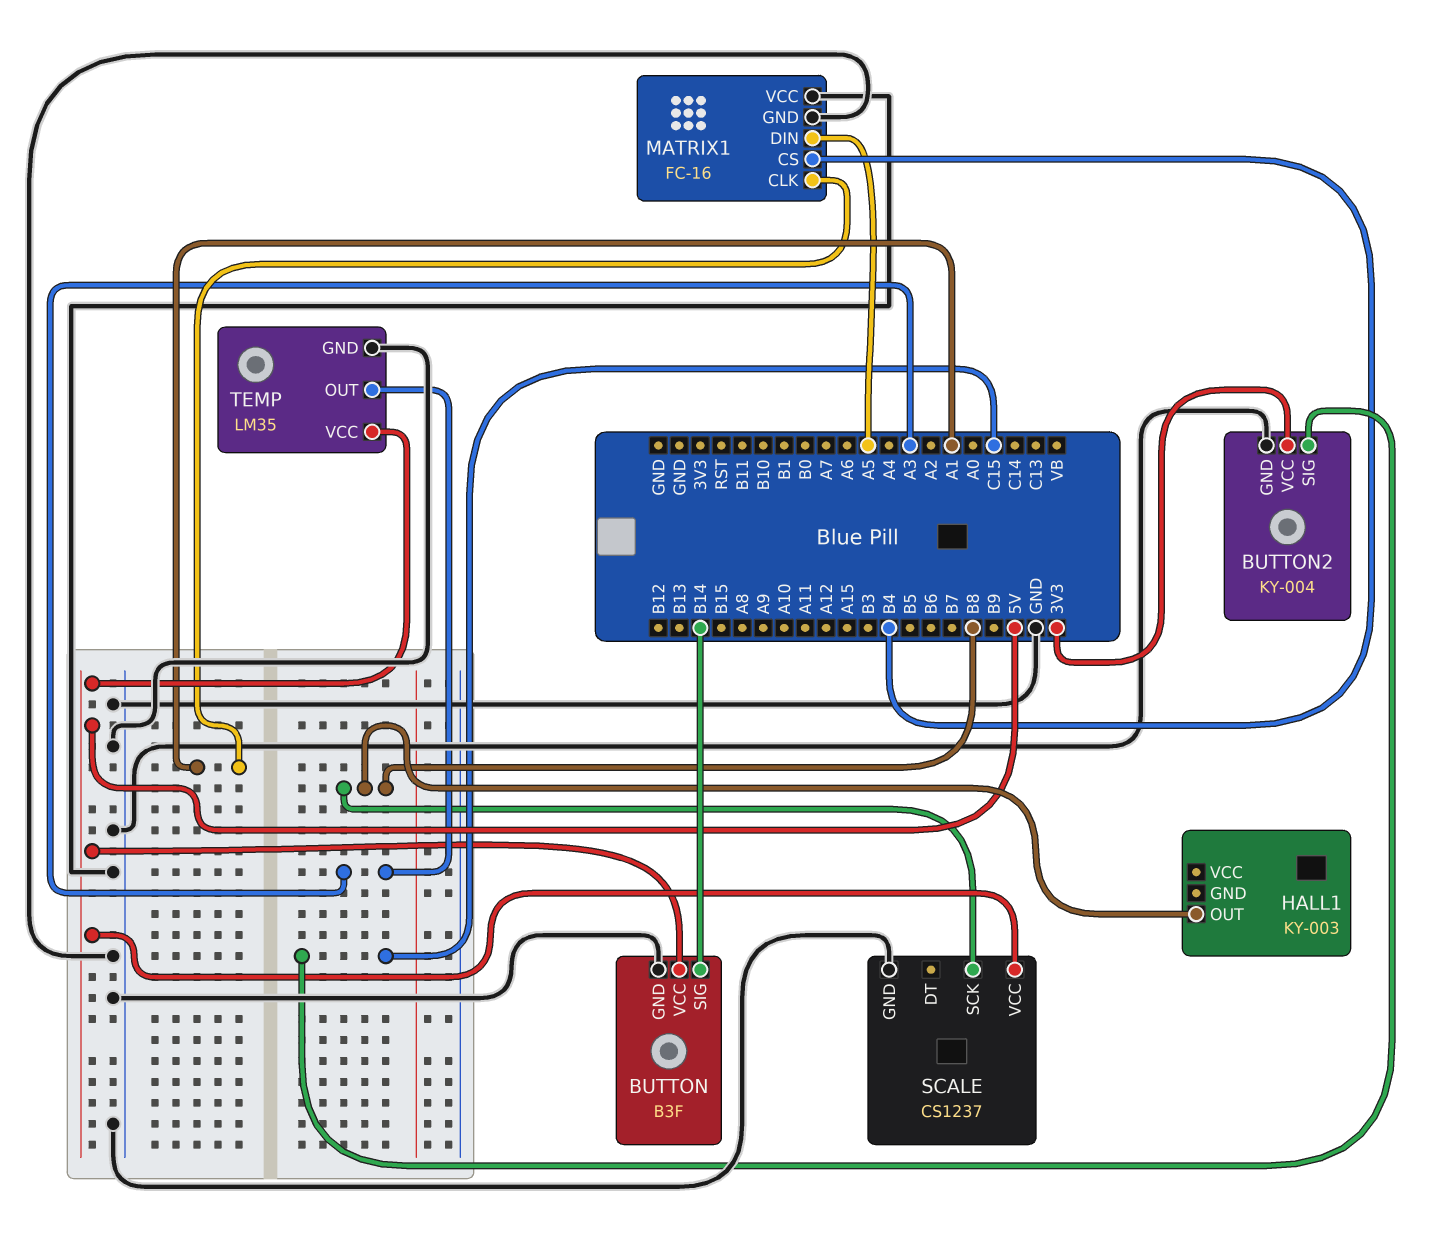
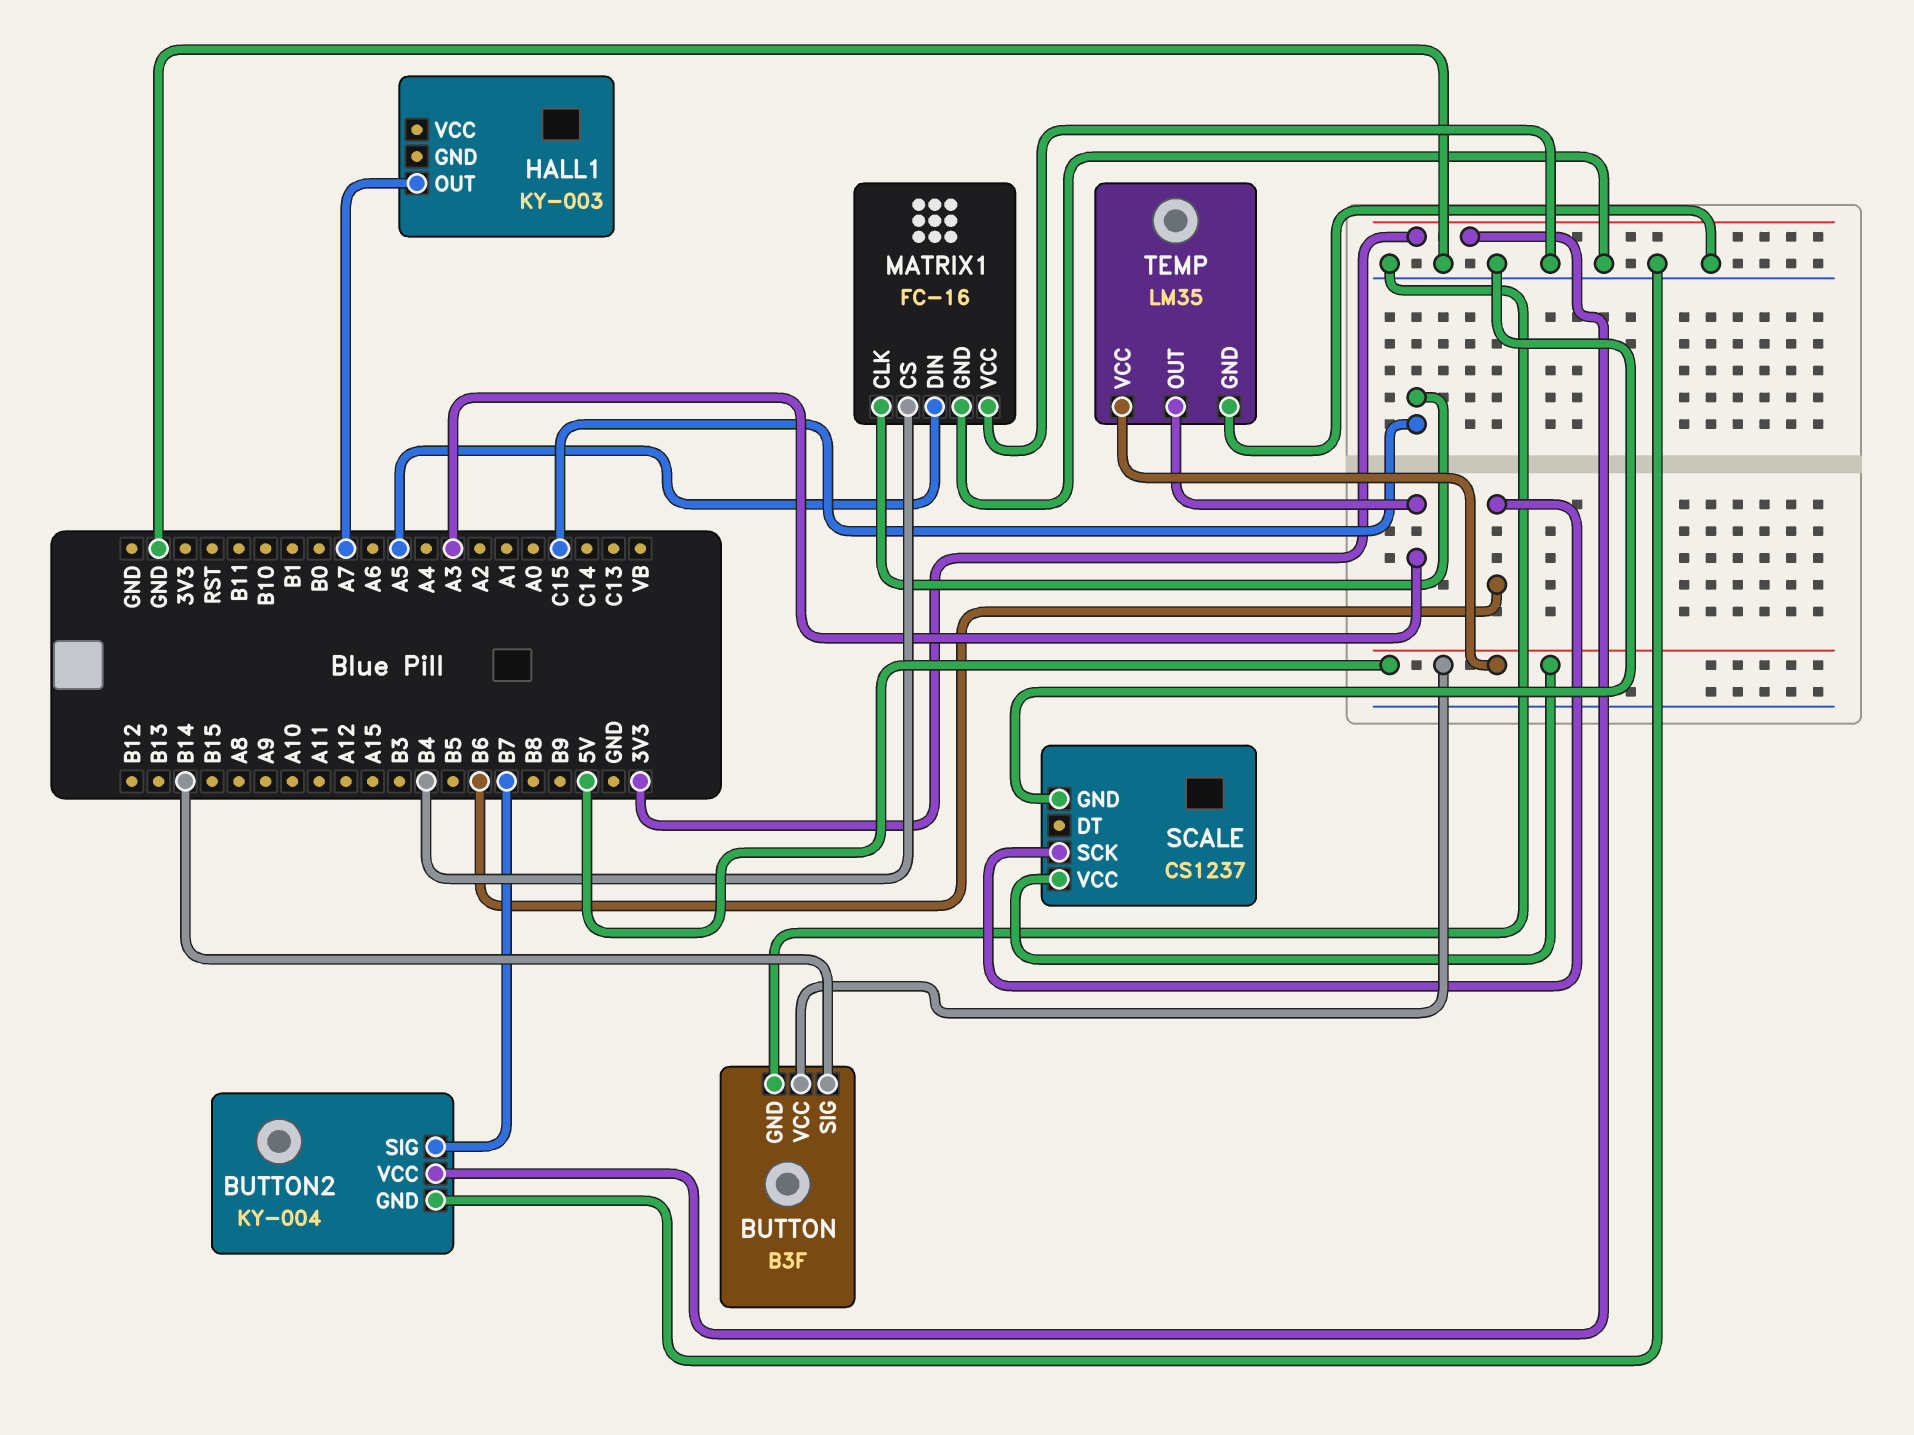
BUTTON2 pin SIG: C15 -> B7
HALL1 pin OUT: B8 -> A7
MATRIX1 pin CLK: A1 -> C15
SCALE pin SCK: B8 -> B6

